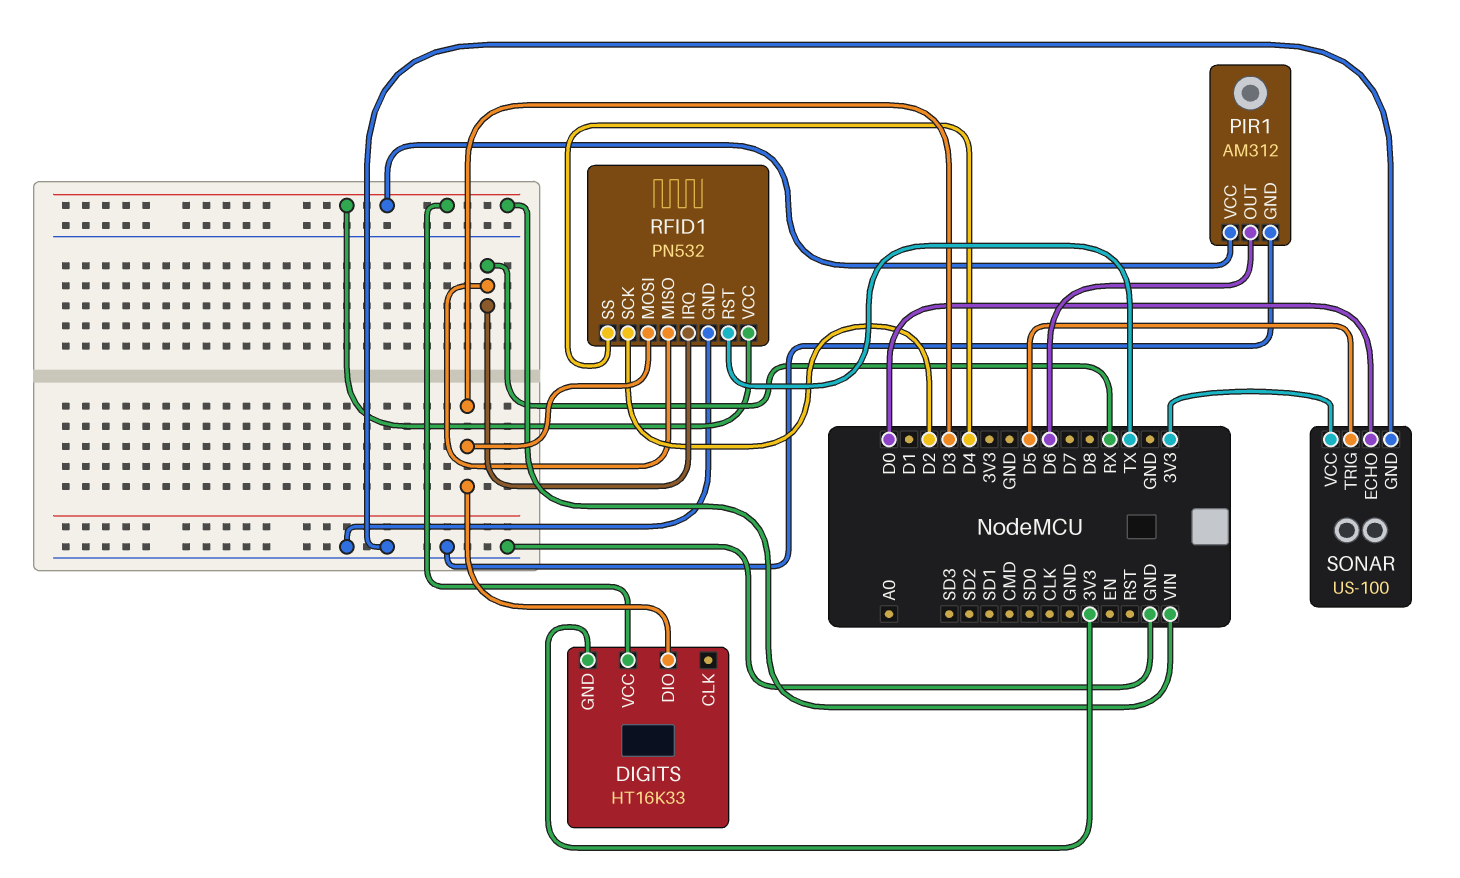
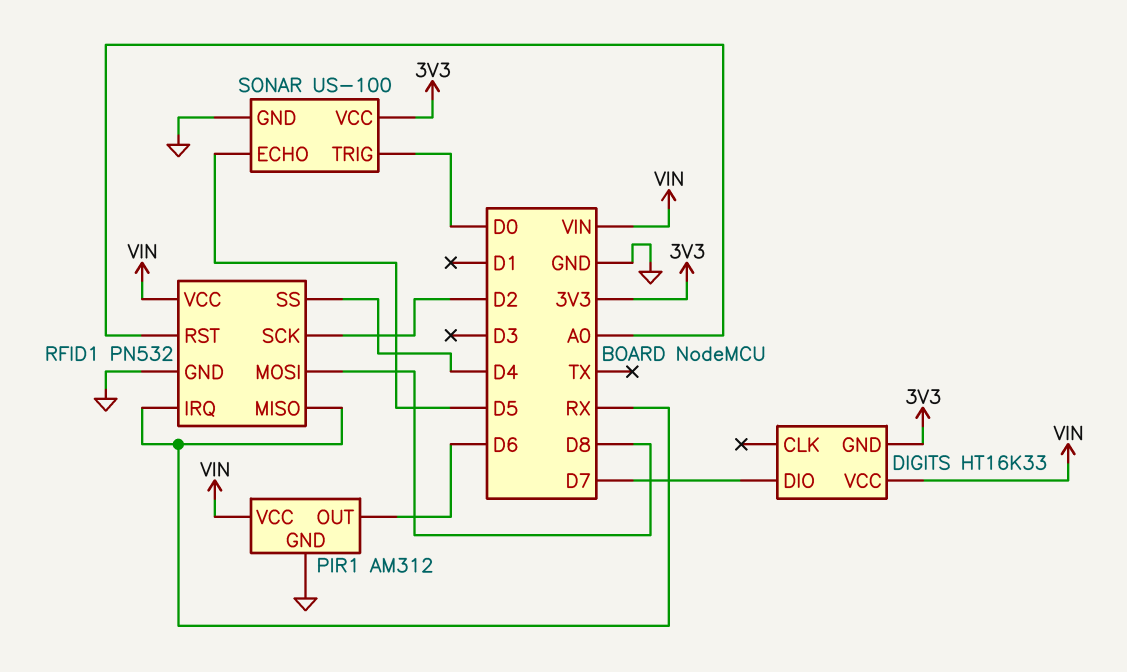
DIGITS pin DIO: D3 -> D7
RFID1 pin MOSI: D3 -> D8
RFID1 pin RST: TX -> A0
SONAR pin ECHO: D0 -> D5
SONAR pin TRIG: D5 -> D0

